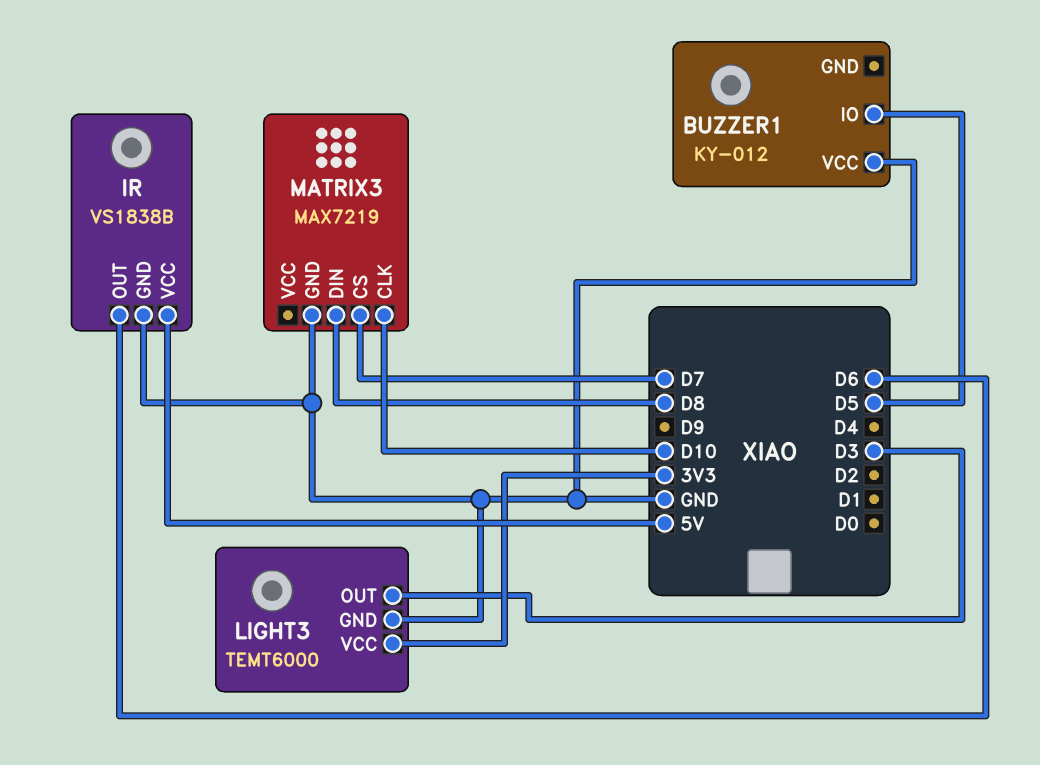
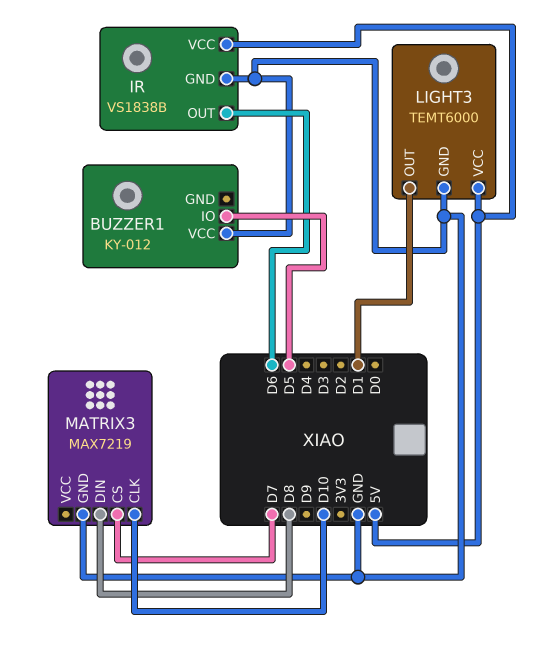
LIGHT3 pin OUT: D3 -> D1
LIGHT3 pin VCC: 3V3 -> 5V

